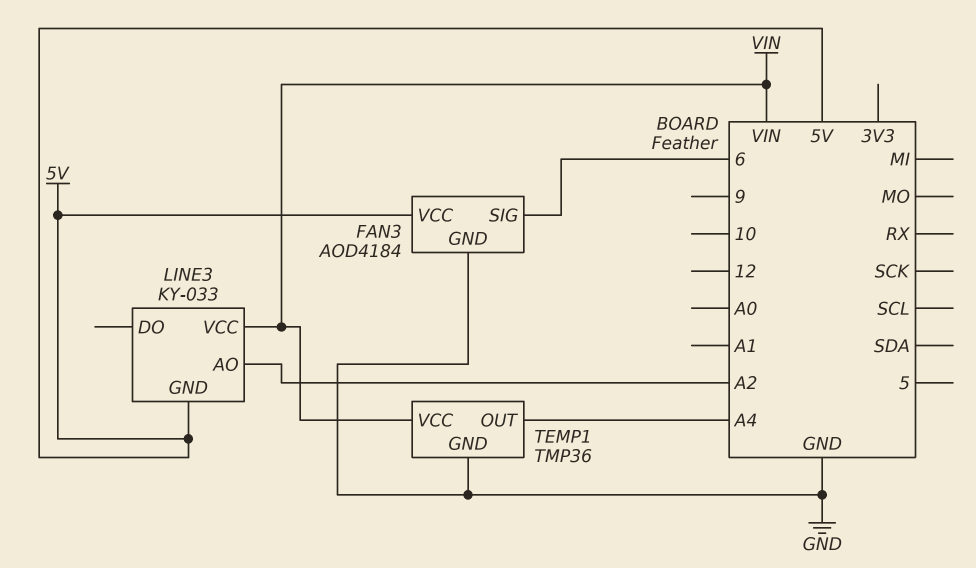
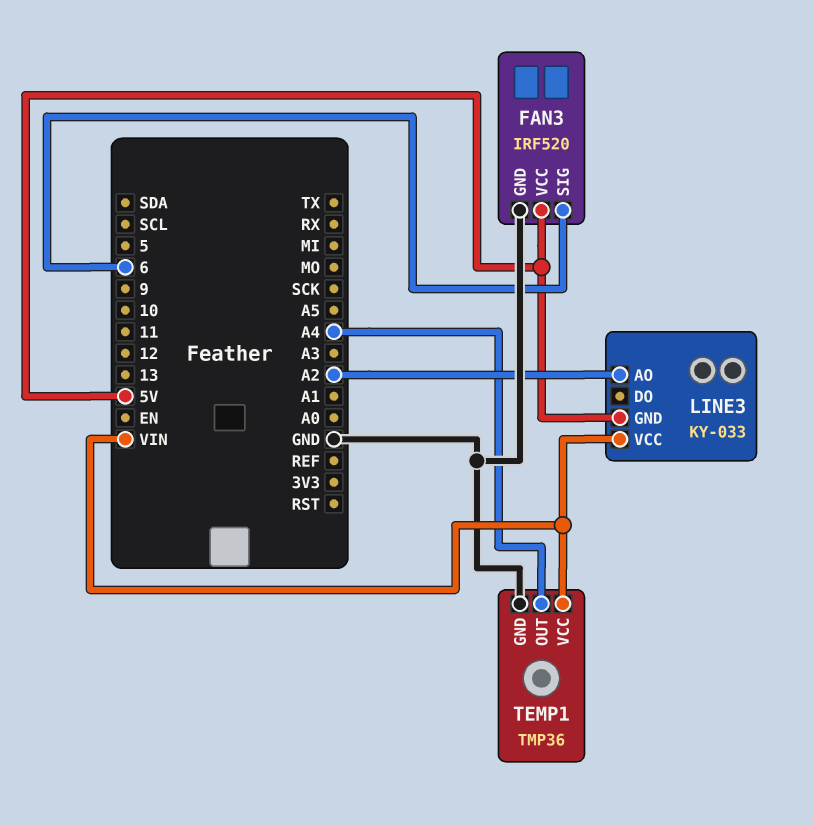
FAN3: AOD4184 -> IRF520

